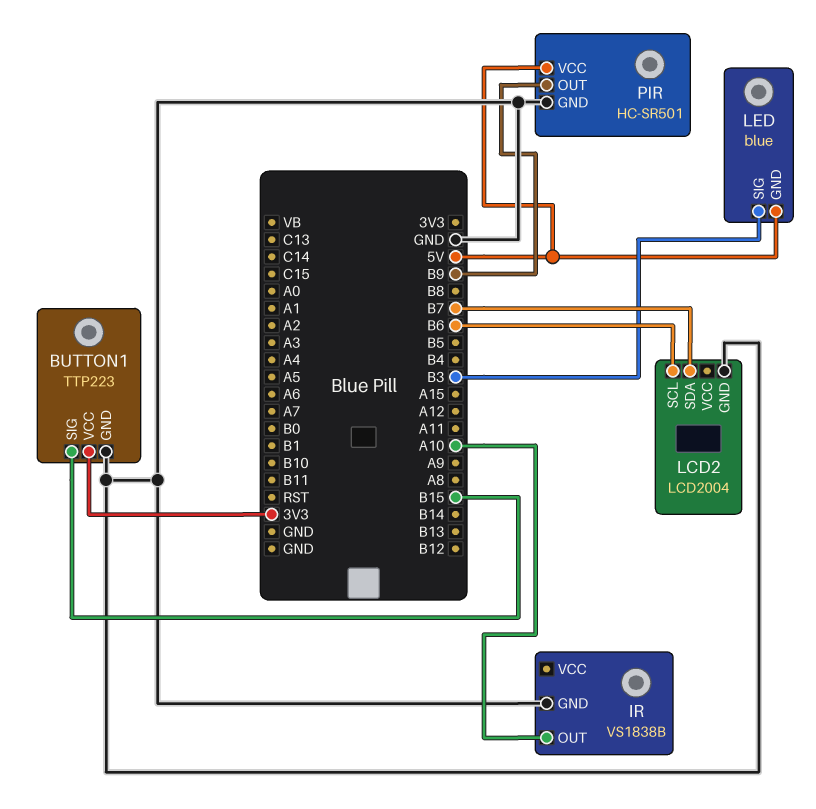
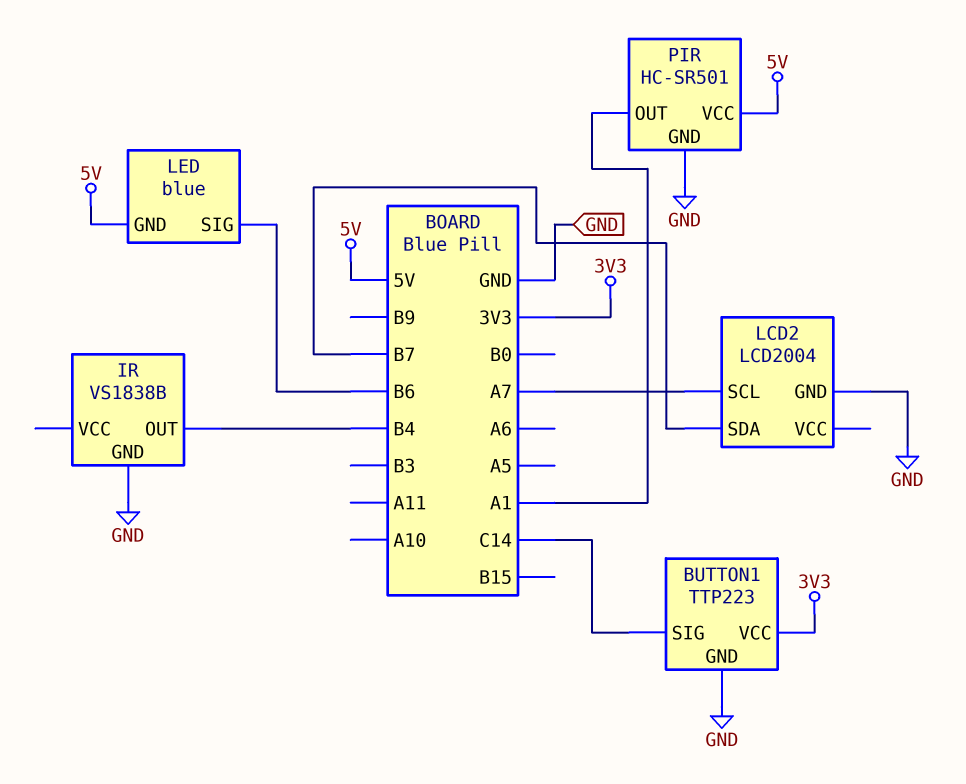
BUTTON1 pin SIG: B15 -> C14
IR pin OUT: A10 -> B4
LCD2 pin SCL: B6 -> A7
LED pin SIG: B3 -> B6
PIR pin OUT: B9 -> A1

